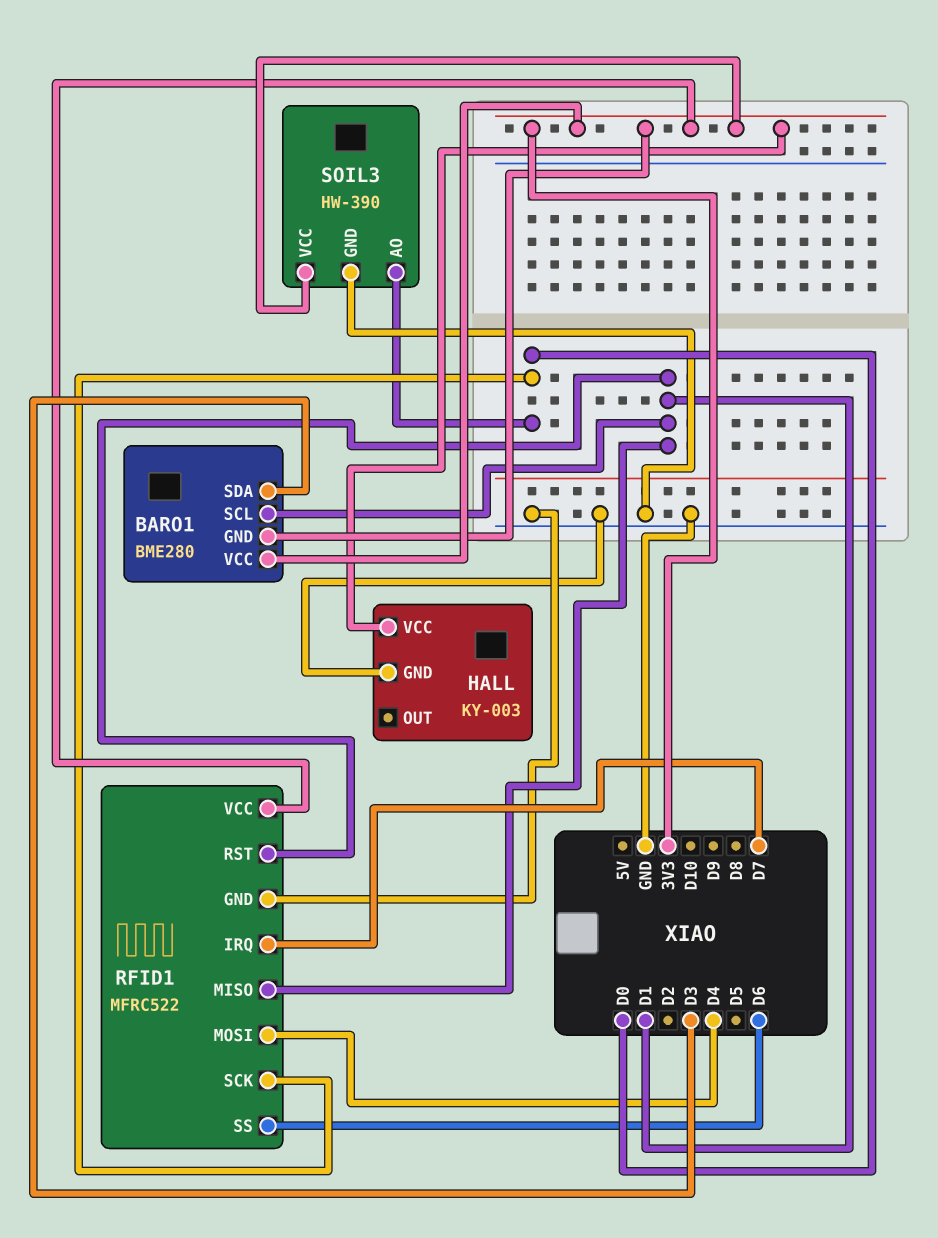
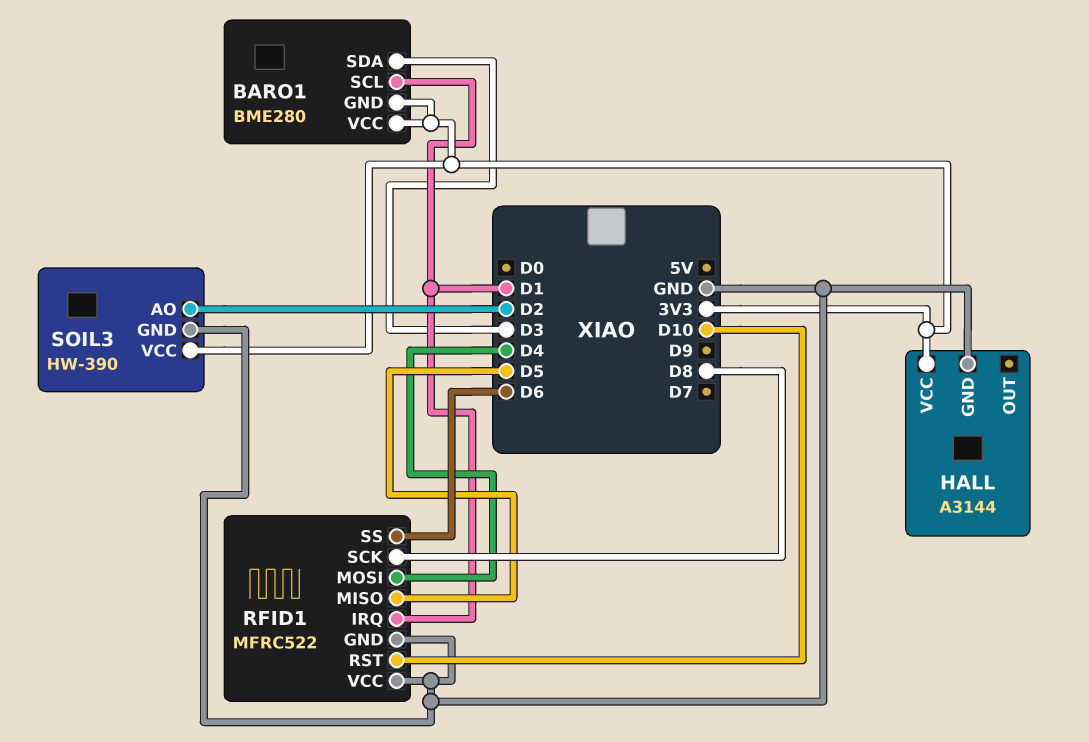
HALL: KY-003 -> A3144
RFID1 pin IRQ: D7 -> D1
RFID1 pin MISO: D1 -> D5
RFID1 pin RST: D1 -> D10
RFID1 pin SCK: D0 -> D8
RFID1 pin VCC: 3V3 -> GND
SOIL3 pin AO: D0 -> D2

